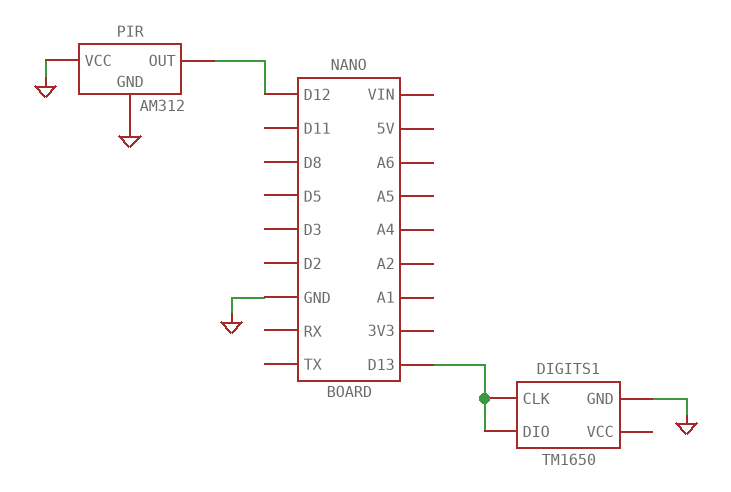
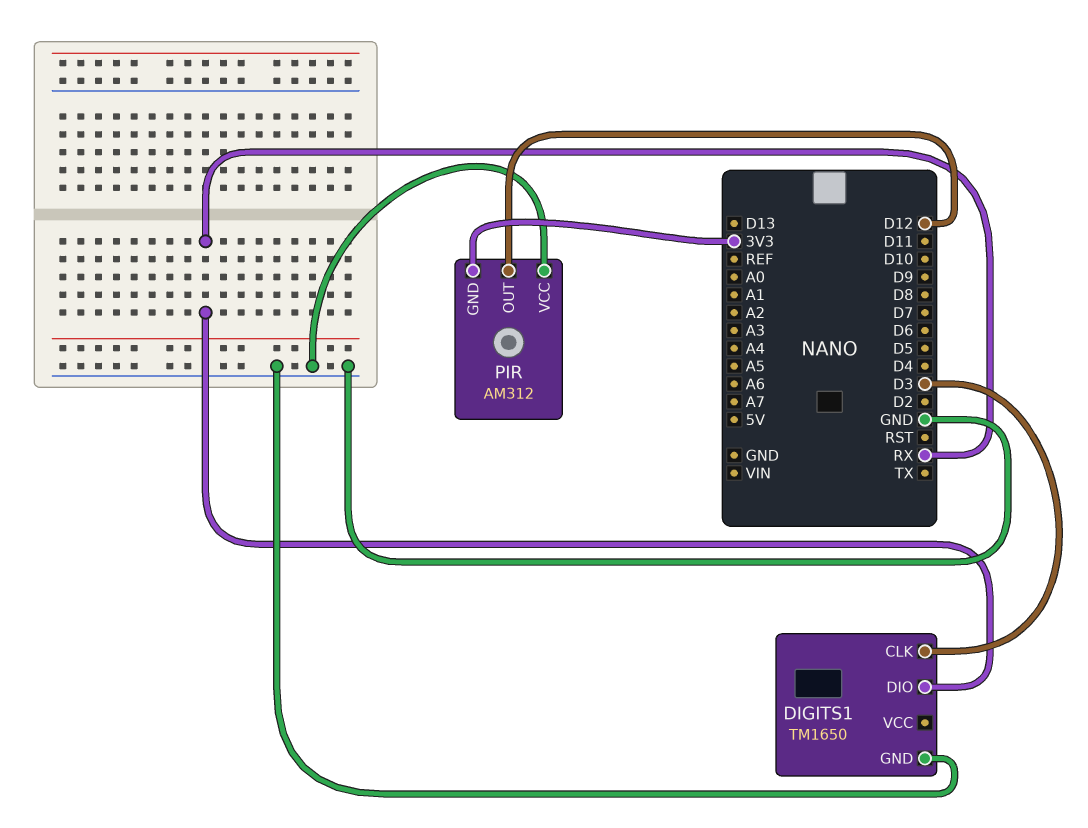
DIGITS1 pin CLK: D13 -> D3
DIGITS1 pin DIO: D13 -> RX
PIR pin GND: GND -> 3V3

